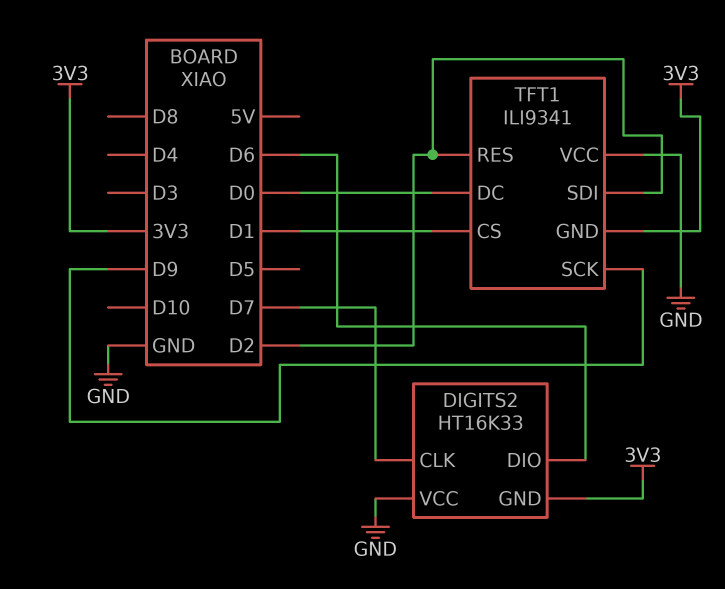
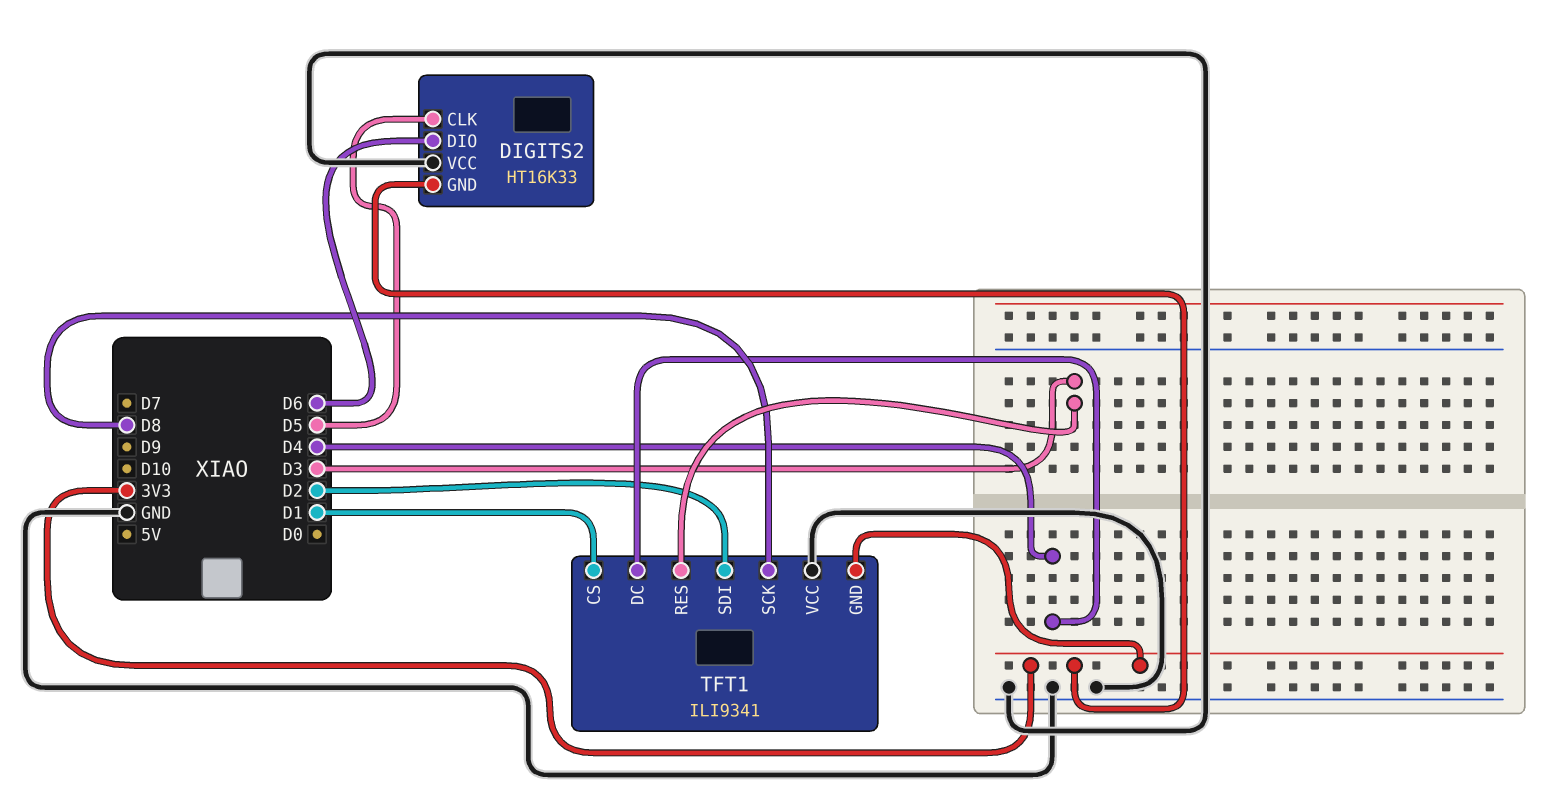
DIGITS2 pin CLK: D7 -> D5
TFT1 pin DC: D0 -> D4
TFT1 pin RES: D2 -> D3
TFT1 pin SCK: D9 -> D8

